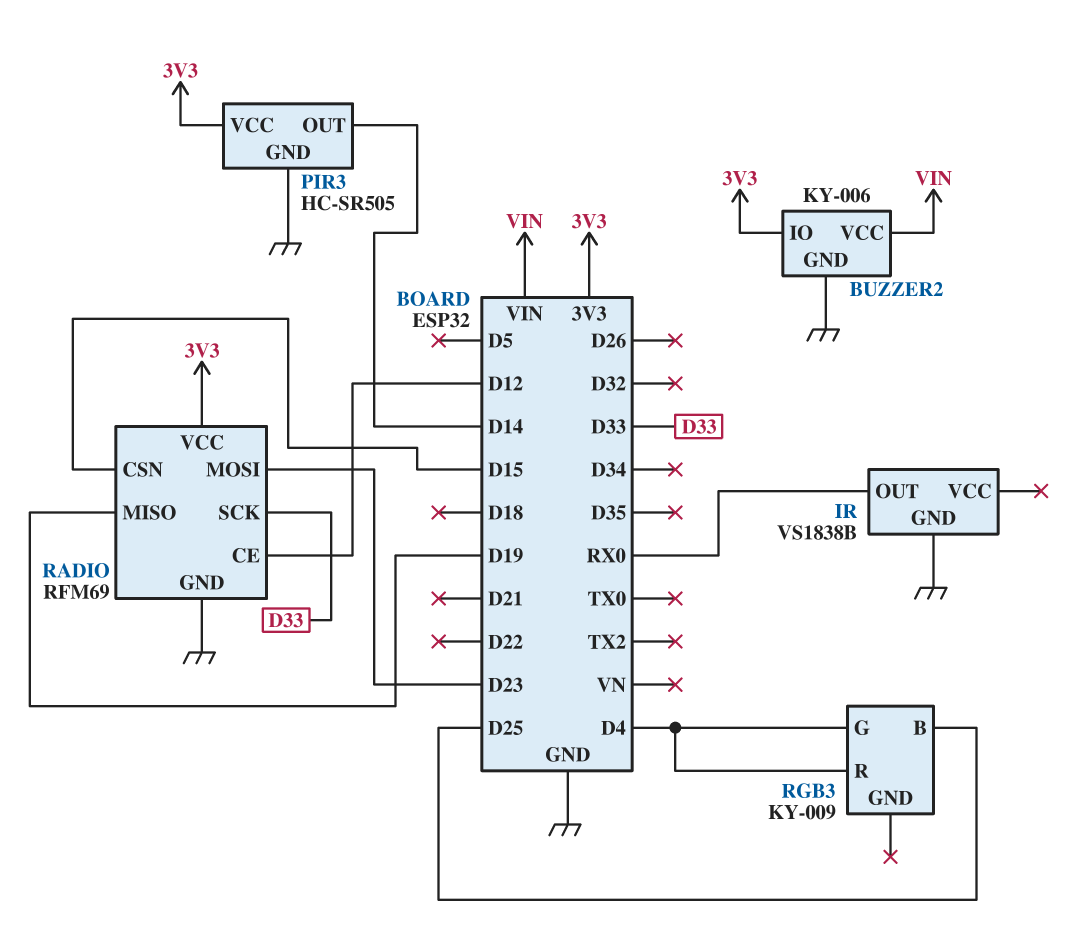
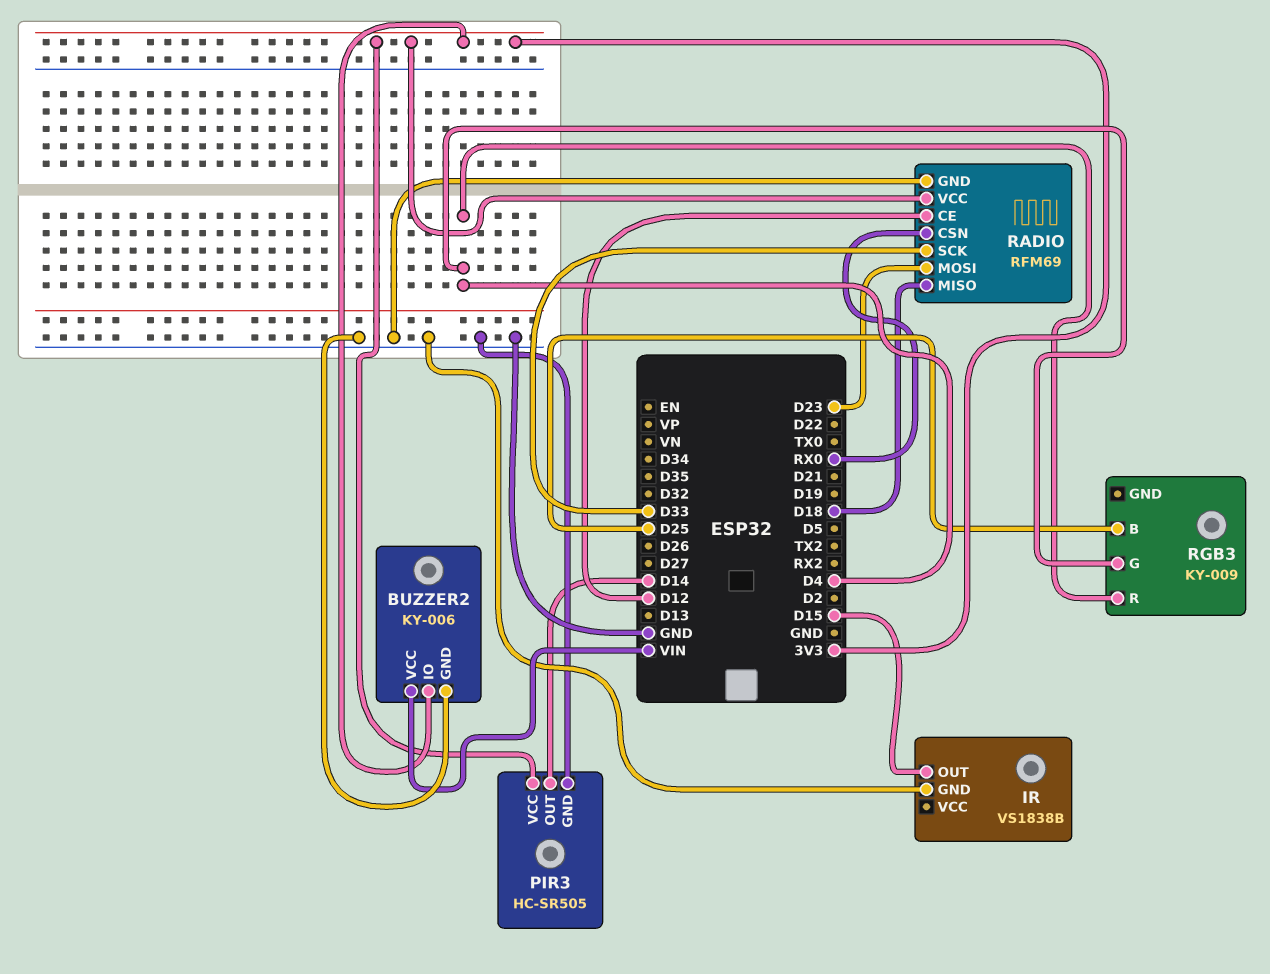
IR pin OUT: RX0 -> D15
RADIO pin CSN: D15 -> RX0
RADIO pin MISO: D19 -> D18

